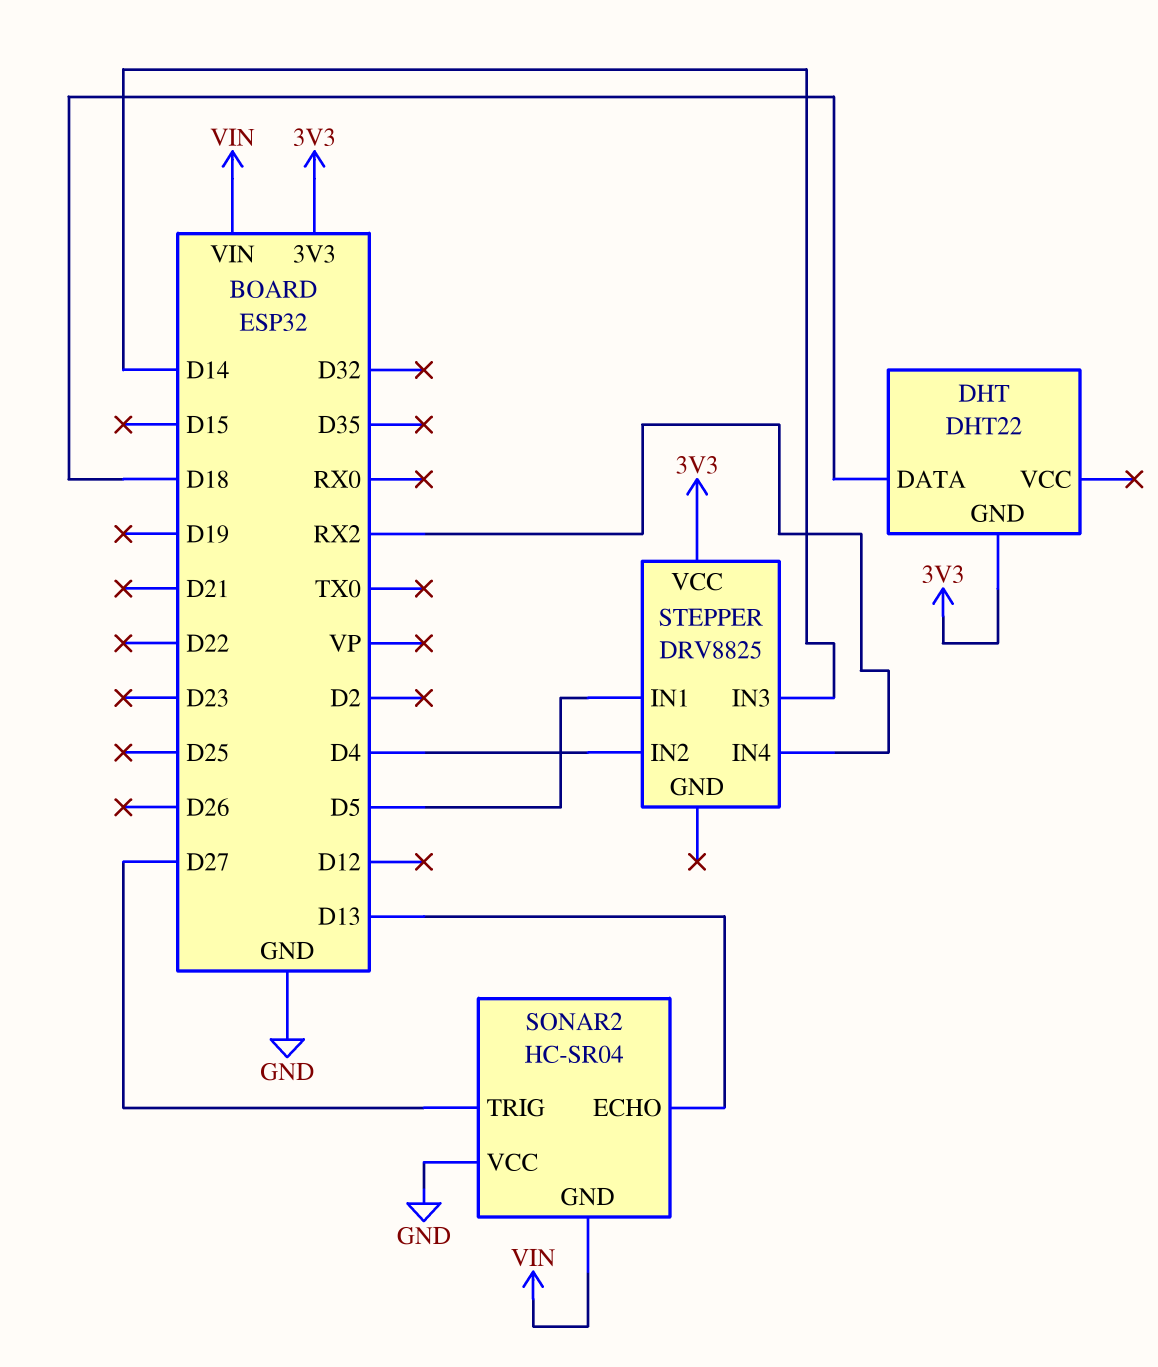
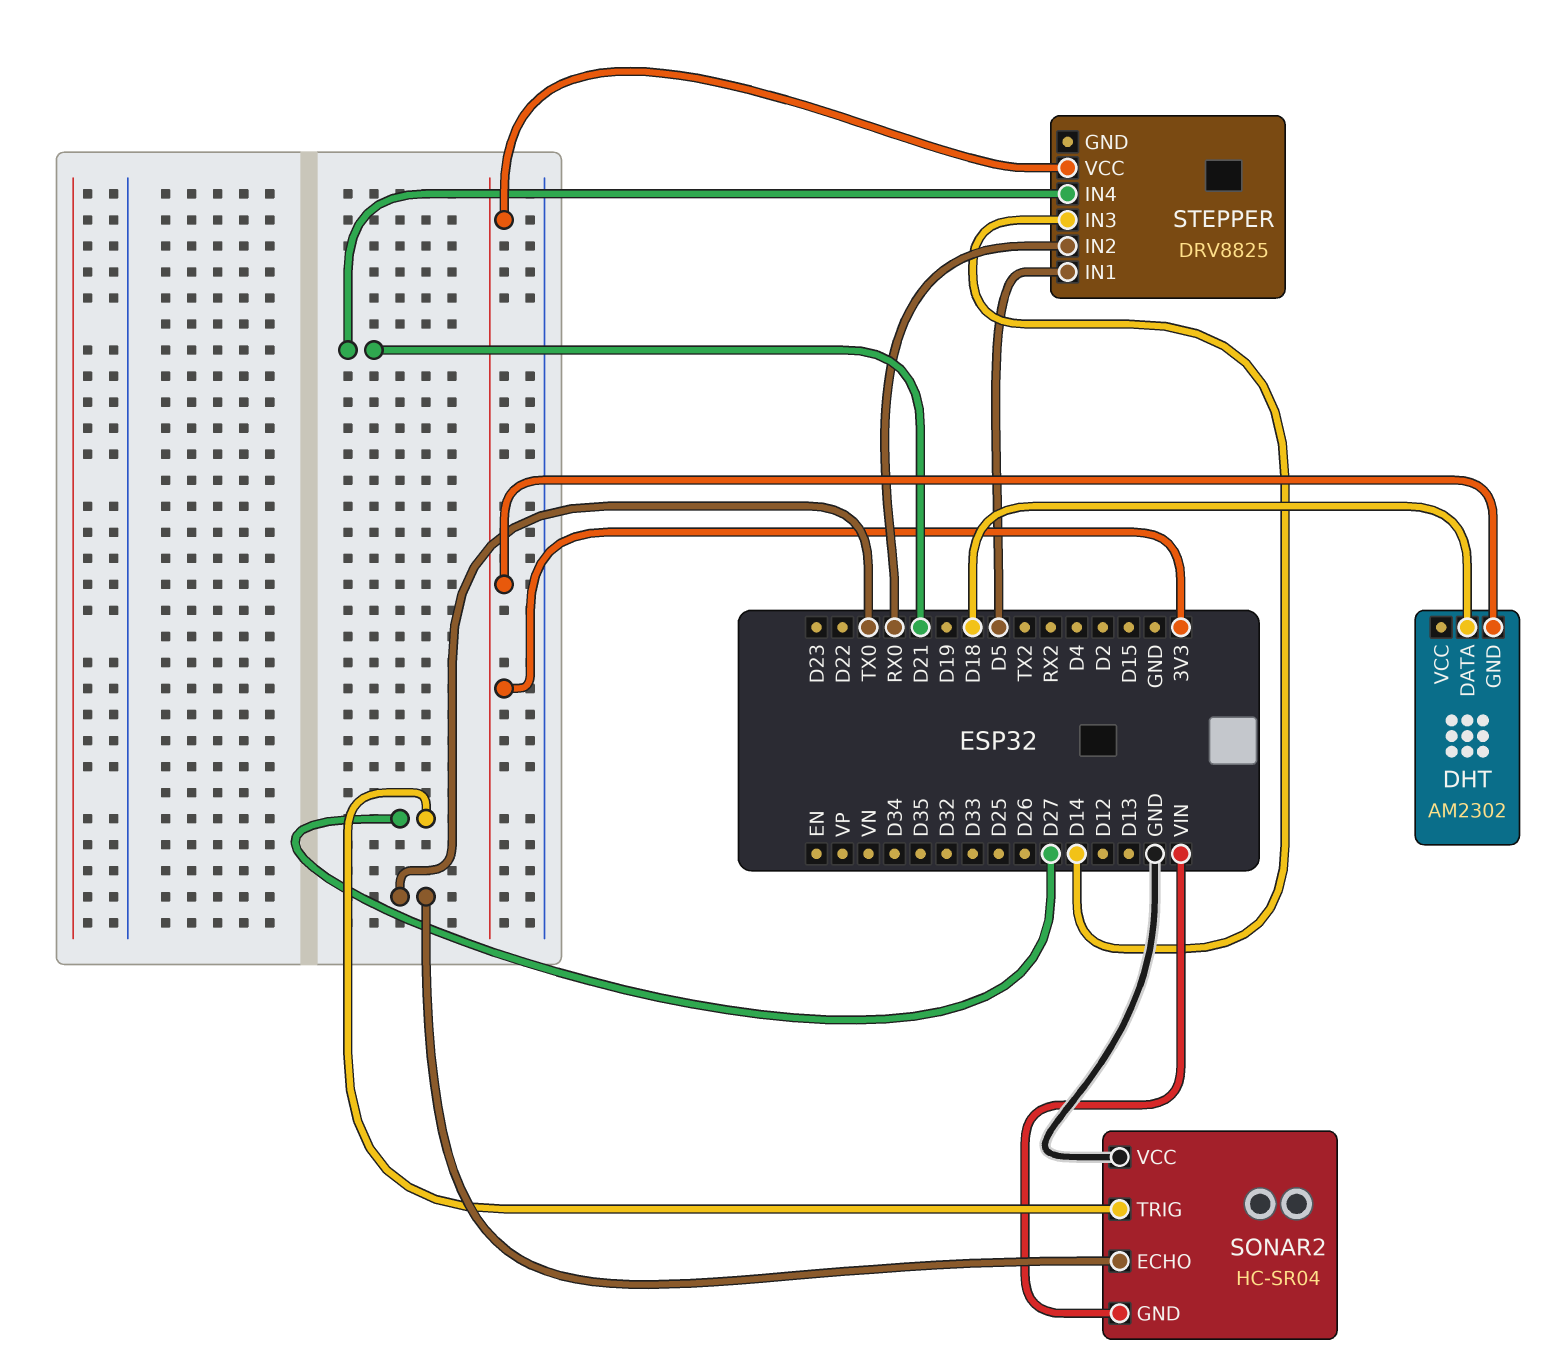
DHT: DHT22 -> AM2302
SONAR2 pin ECHO: D13 -> TX0
STEPPER pin IN2: D4 -> RX0
STEPPER pin IN4: RX2 -> D21

